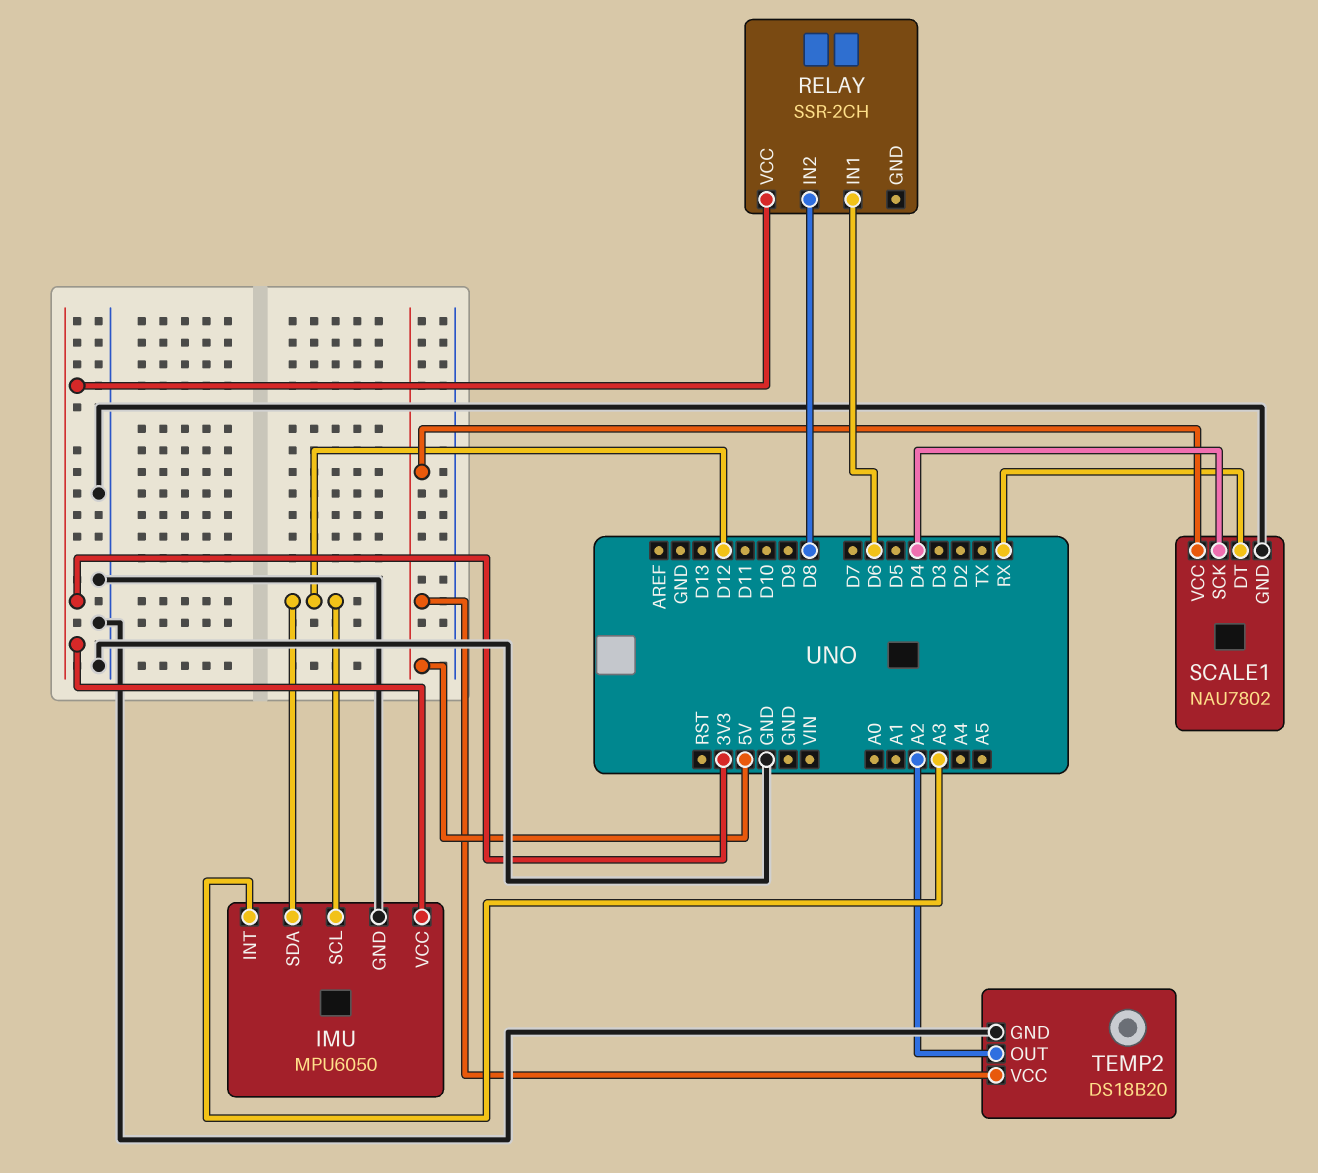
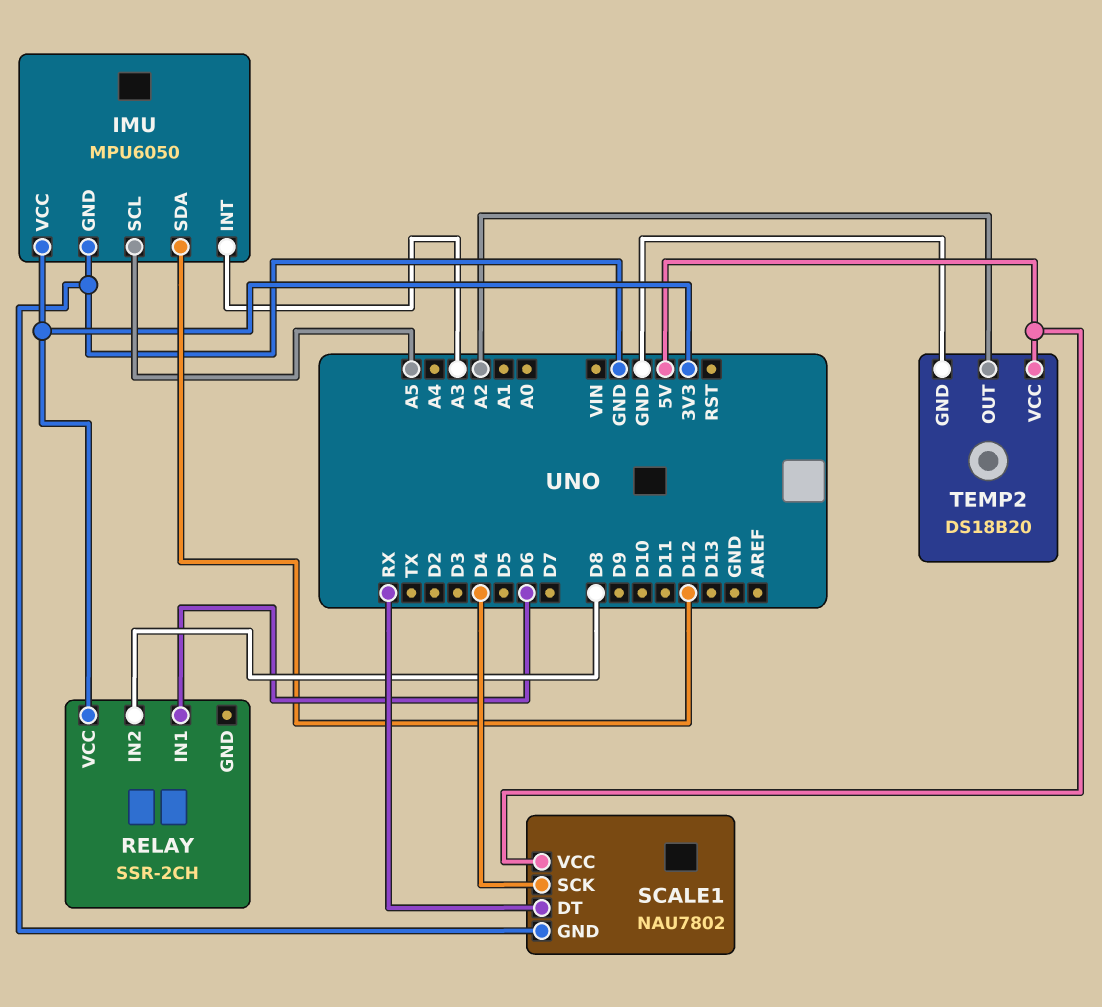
IMU pin SCL: D12 -> A5

